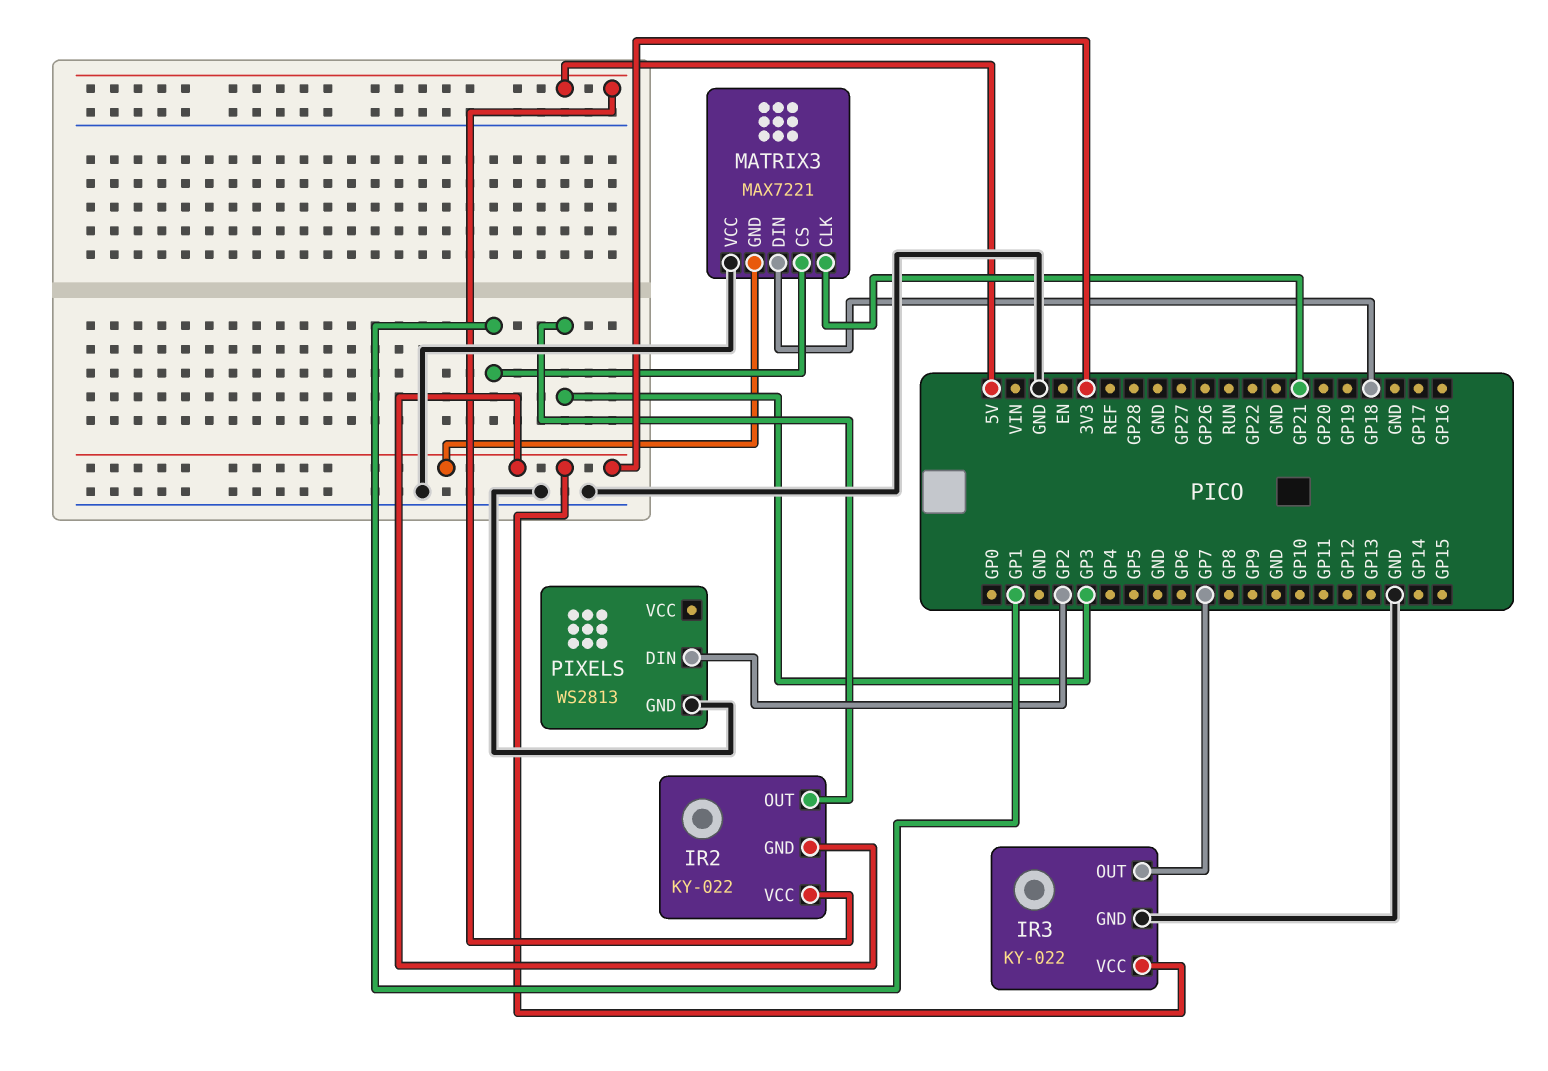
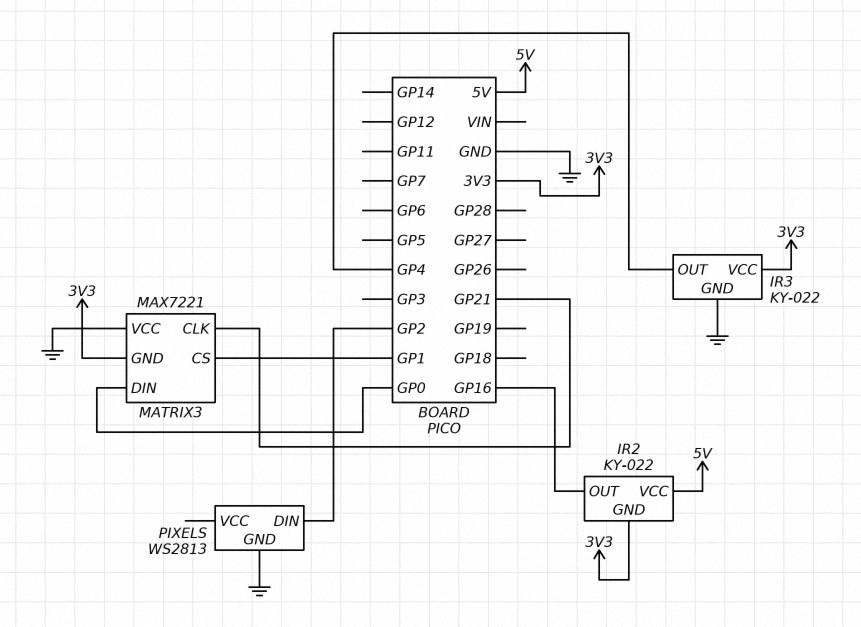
IR2 pin OUT: GP3 -> GP16
IR3 pin OUT: GP7 -> GP4
MATRIX3 pin DIN: GP18 -> GP0

